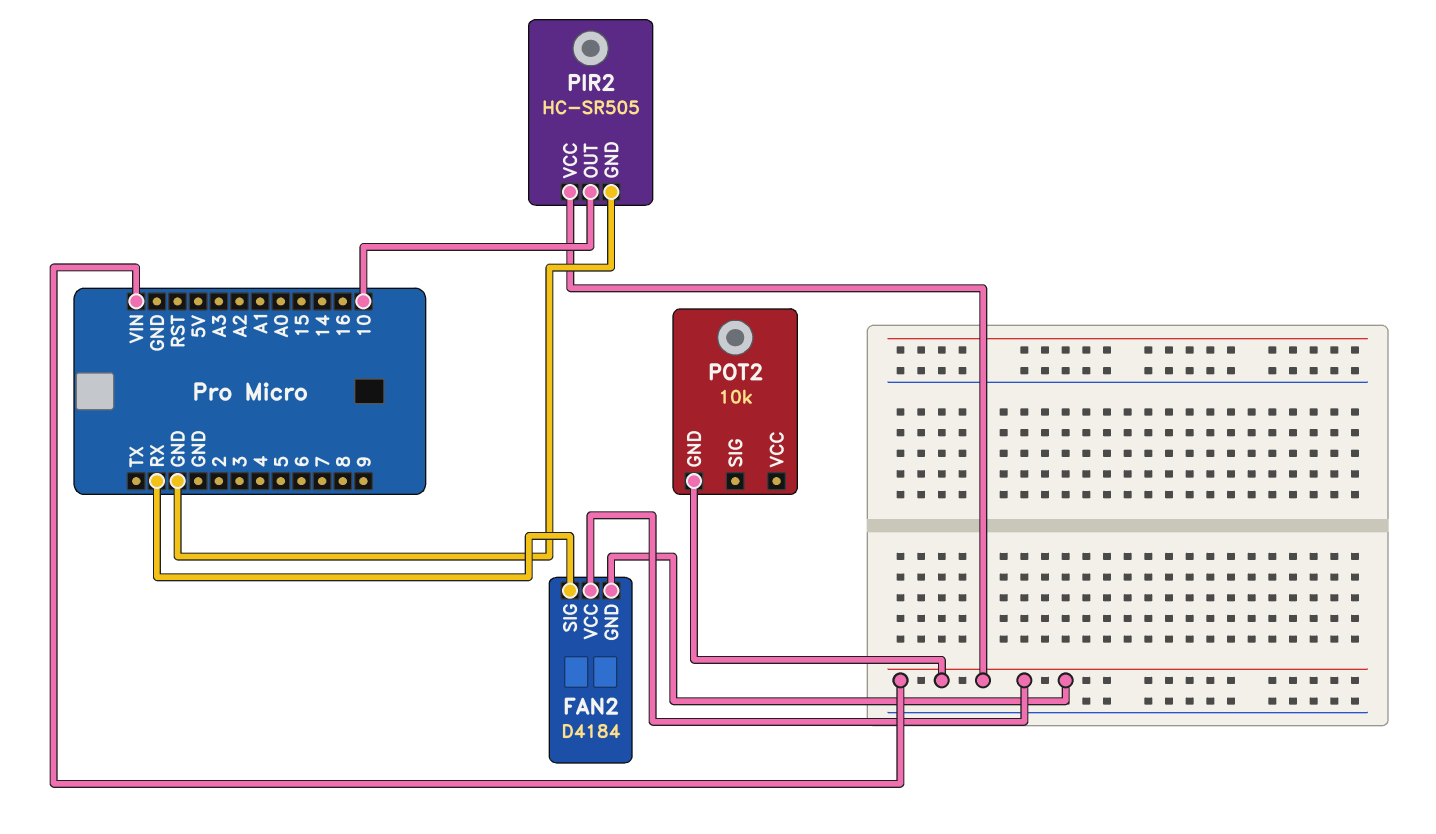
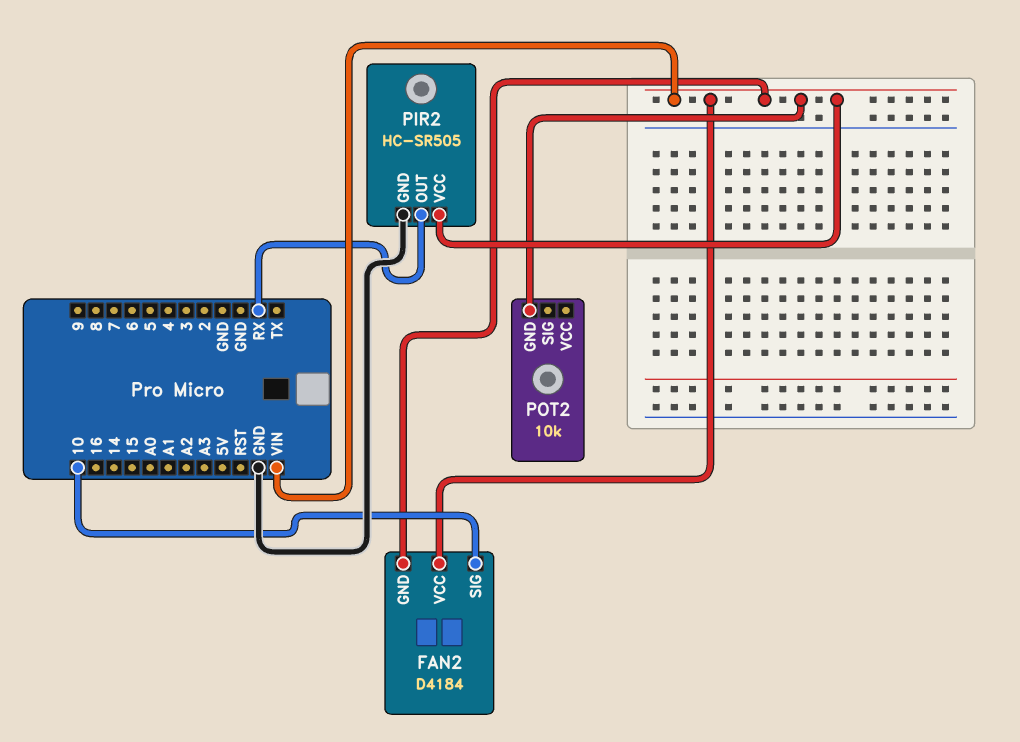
FAN2 pin SIG: RX -> 10
PIR2 pin OUT: 10 -> RX

